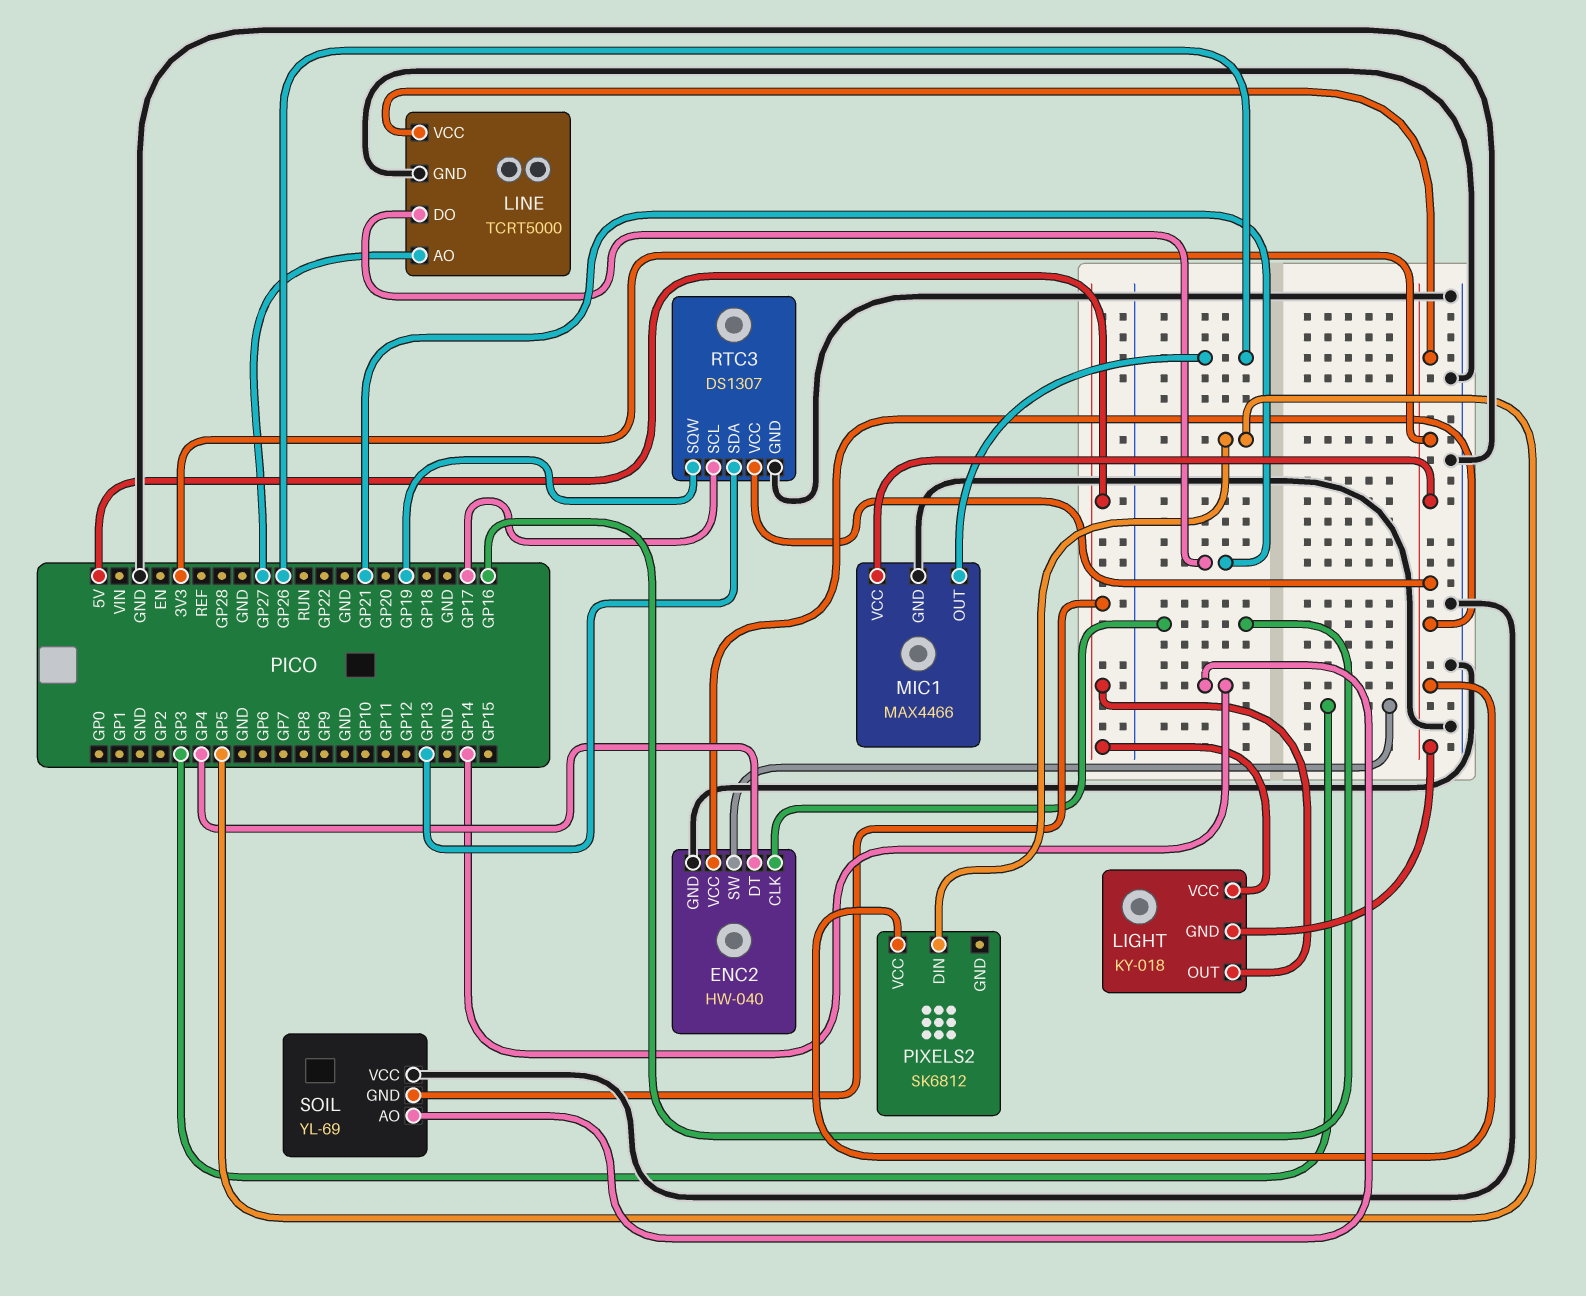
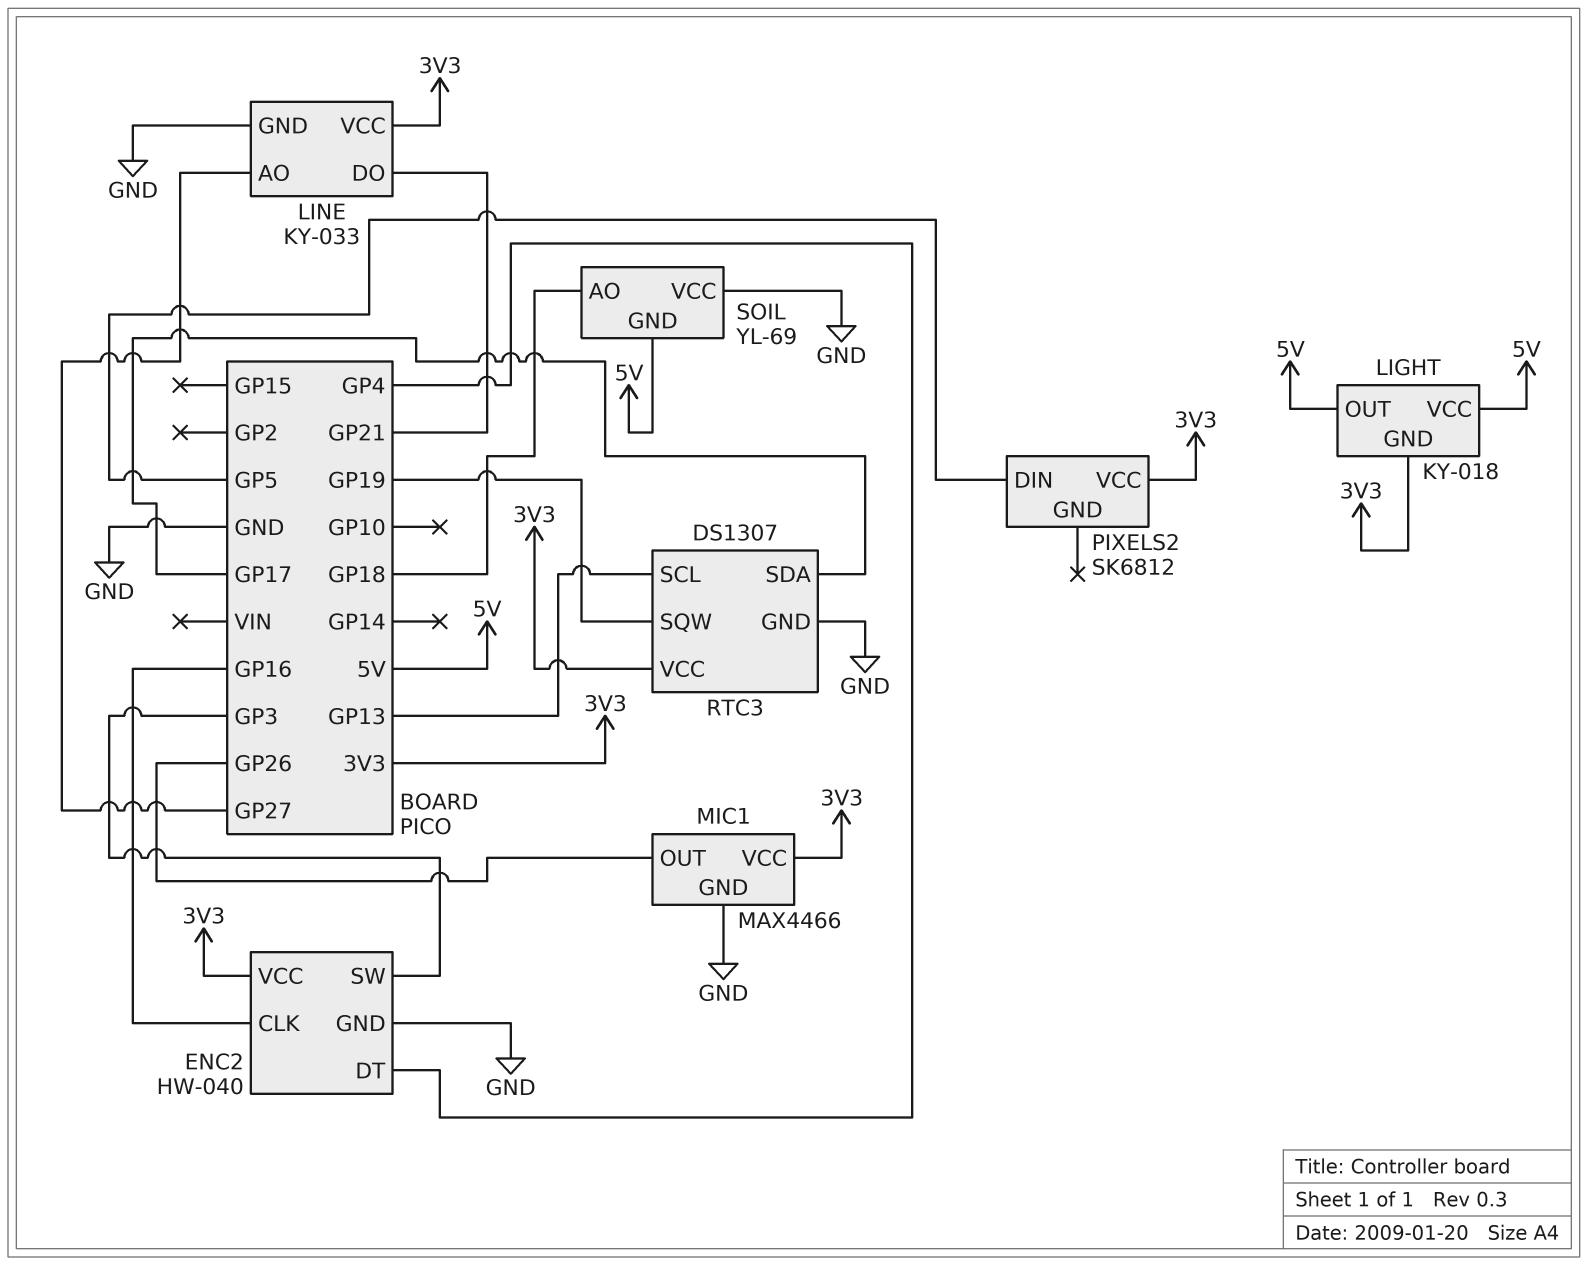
LINE: TCRT5000 -> KY-033
RTC3 pin SCL: GP17 -> GP13
RTC3 pin SDA: GP13 -> GP17
SOIL pin AO: GP14 -> GP18

